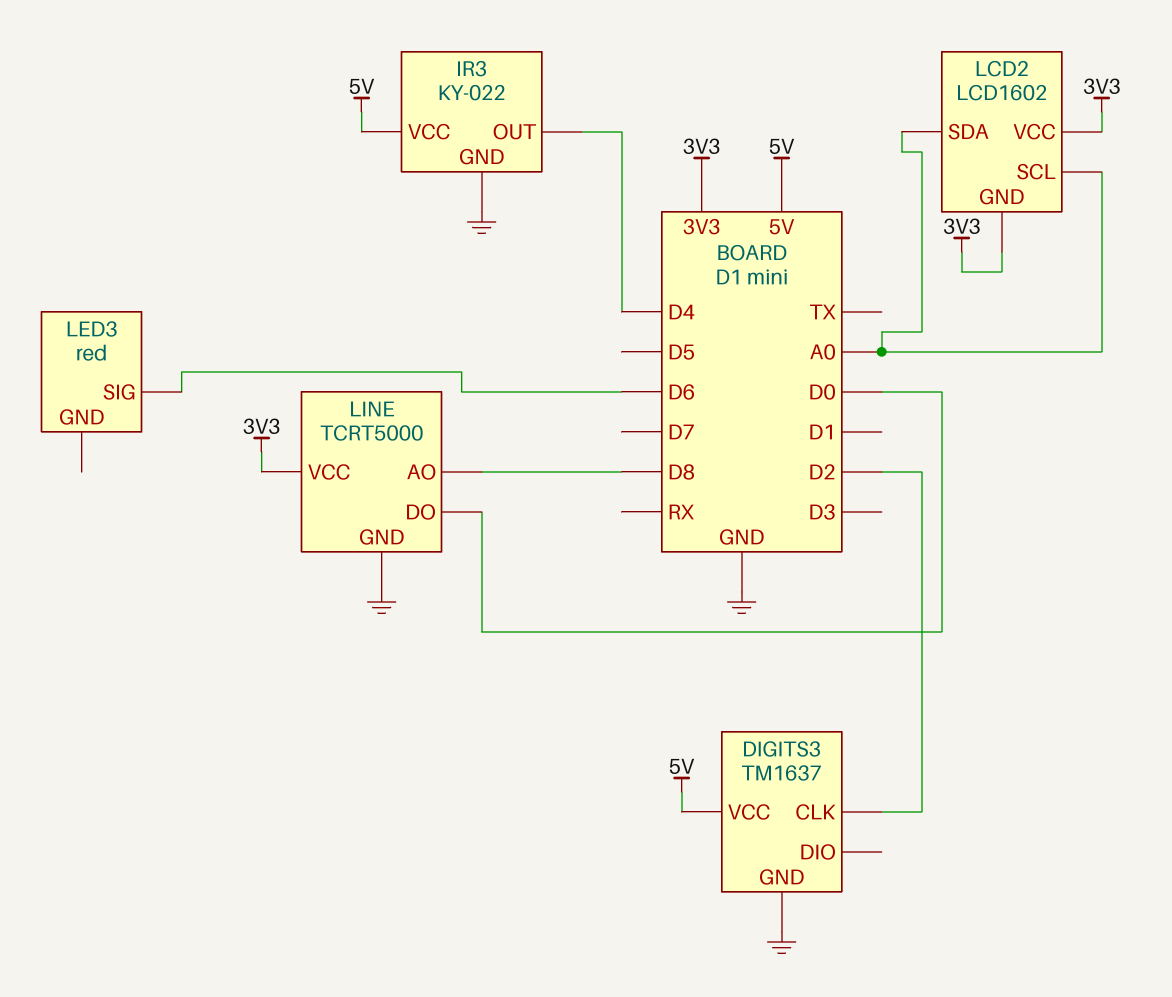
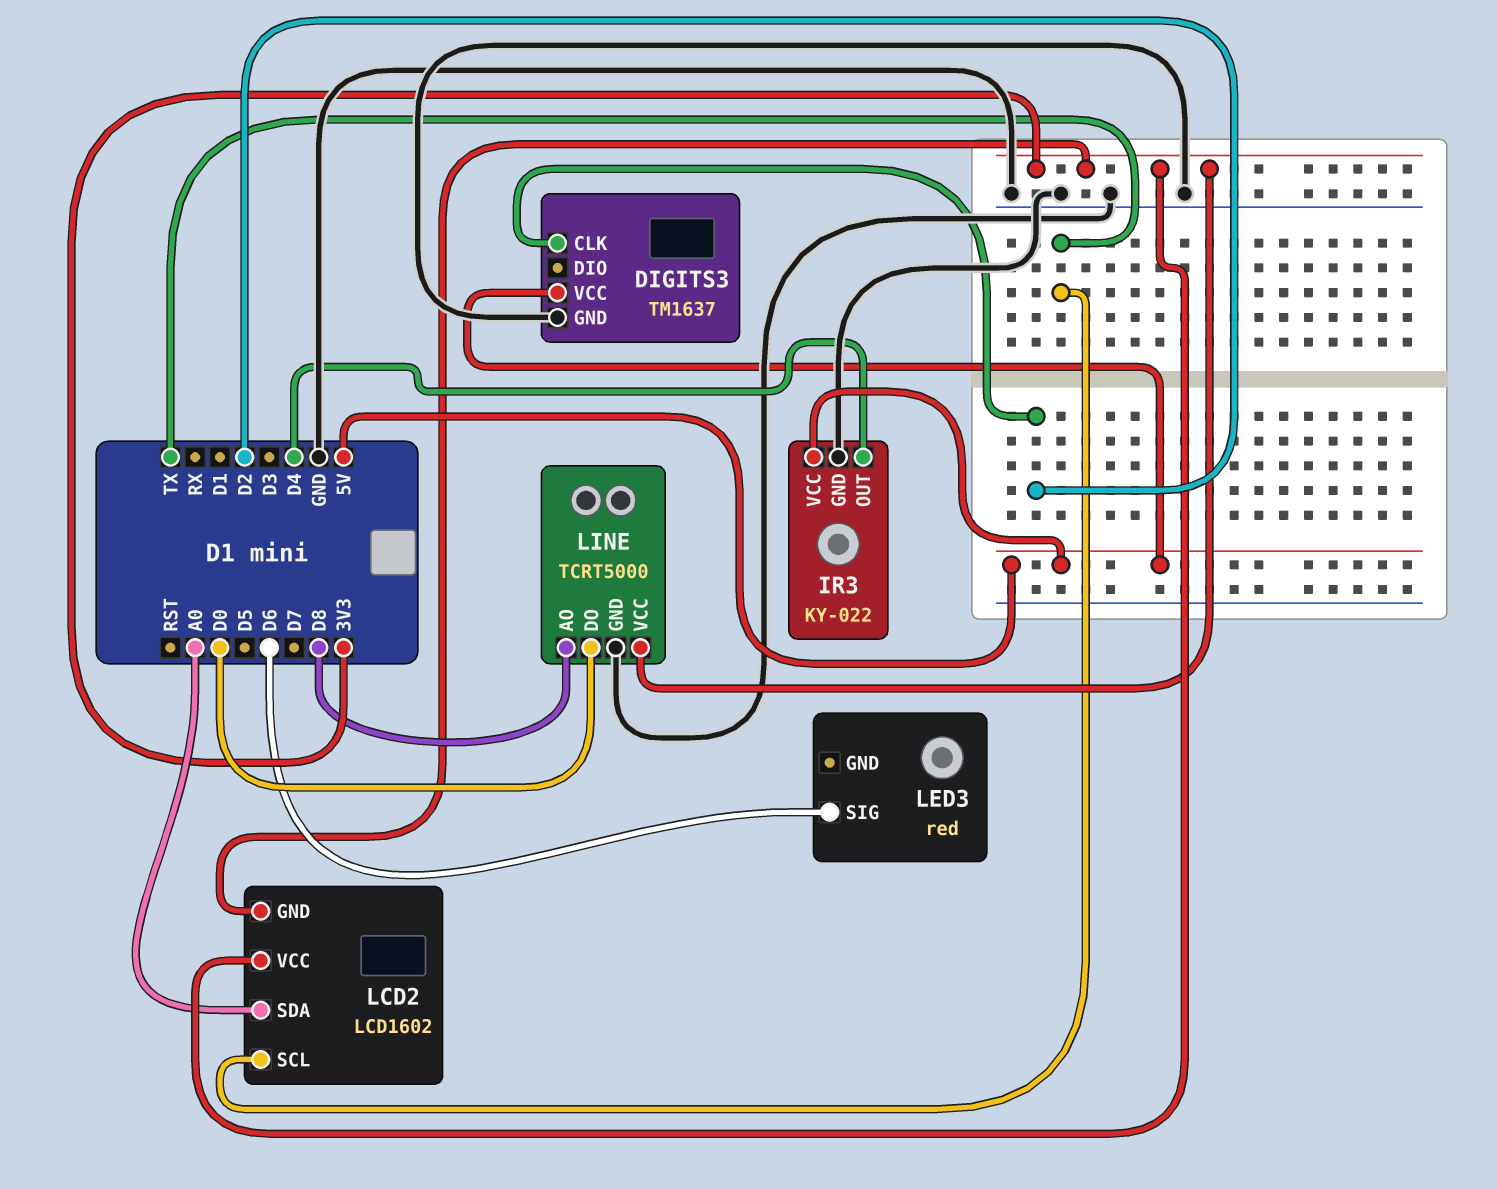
LCD2 pin SCL: A0 -> TX

